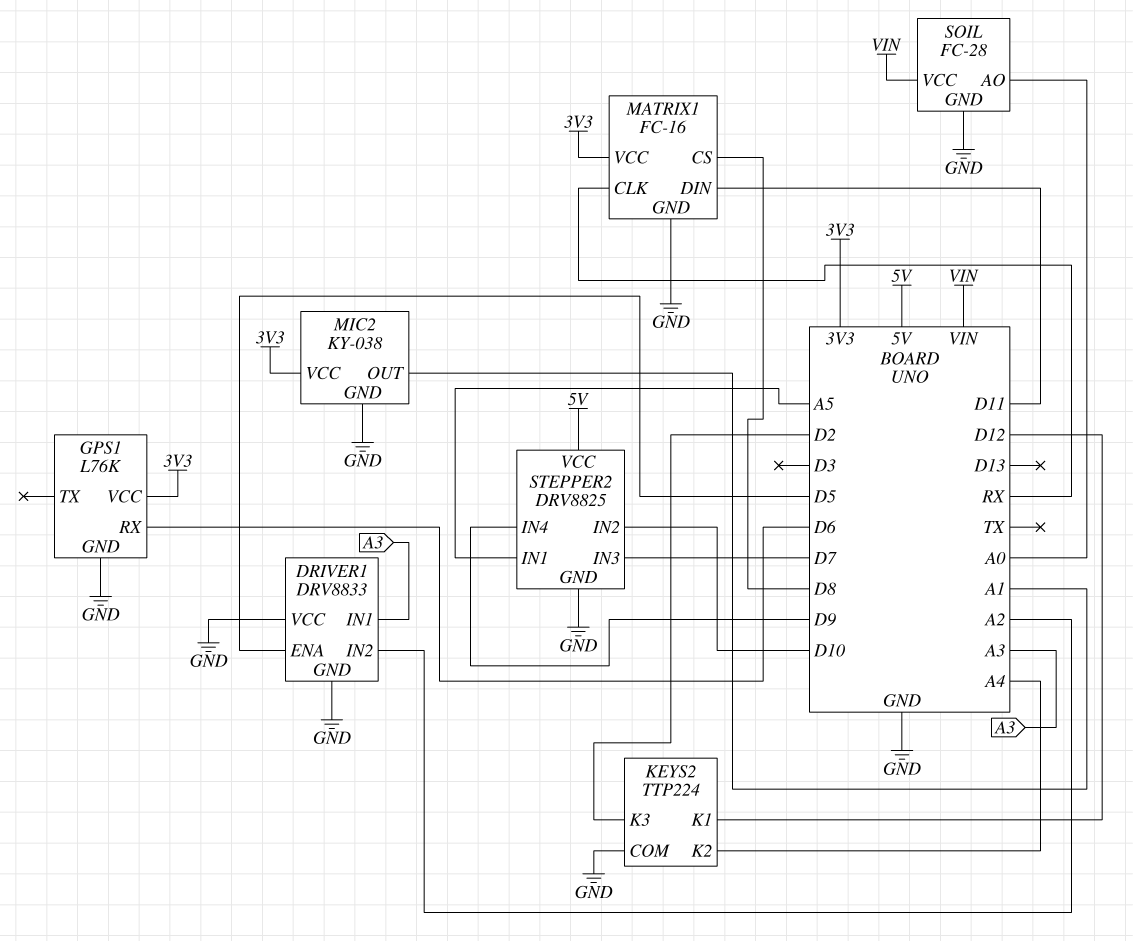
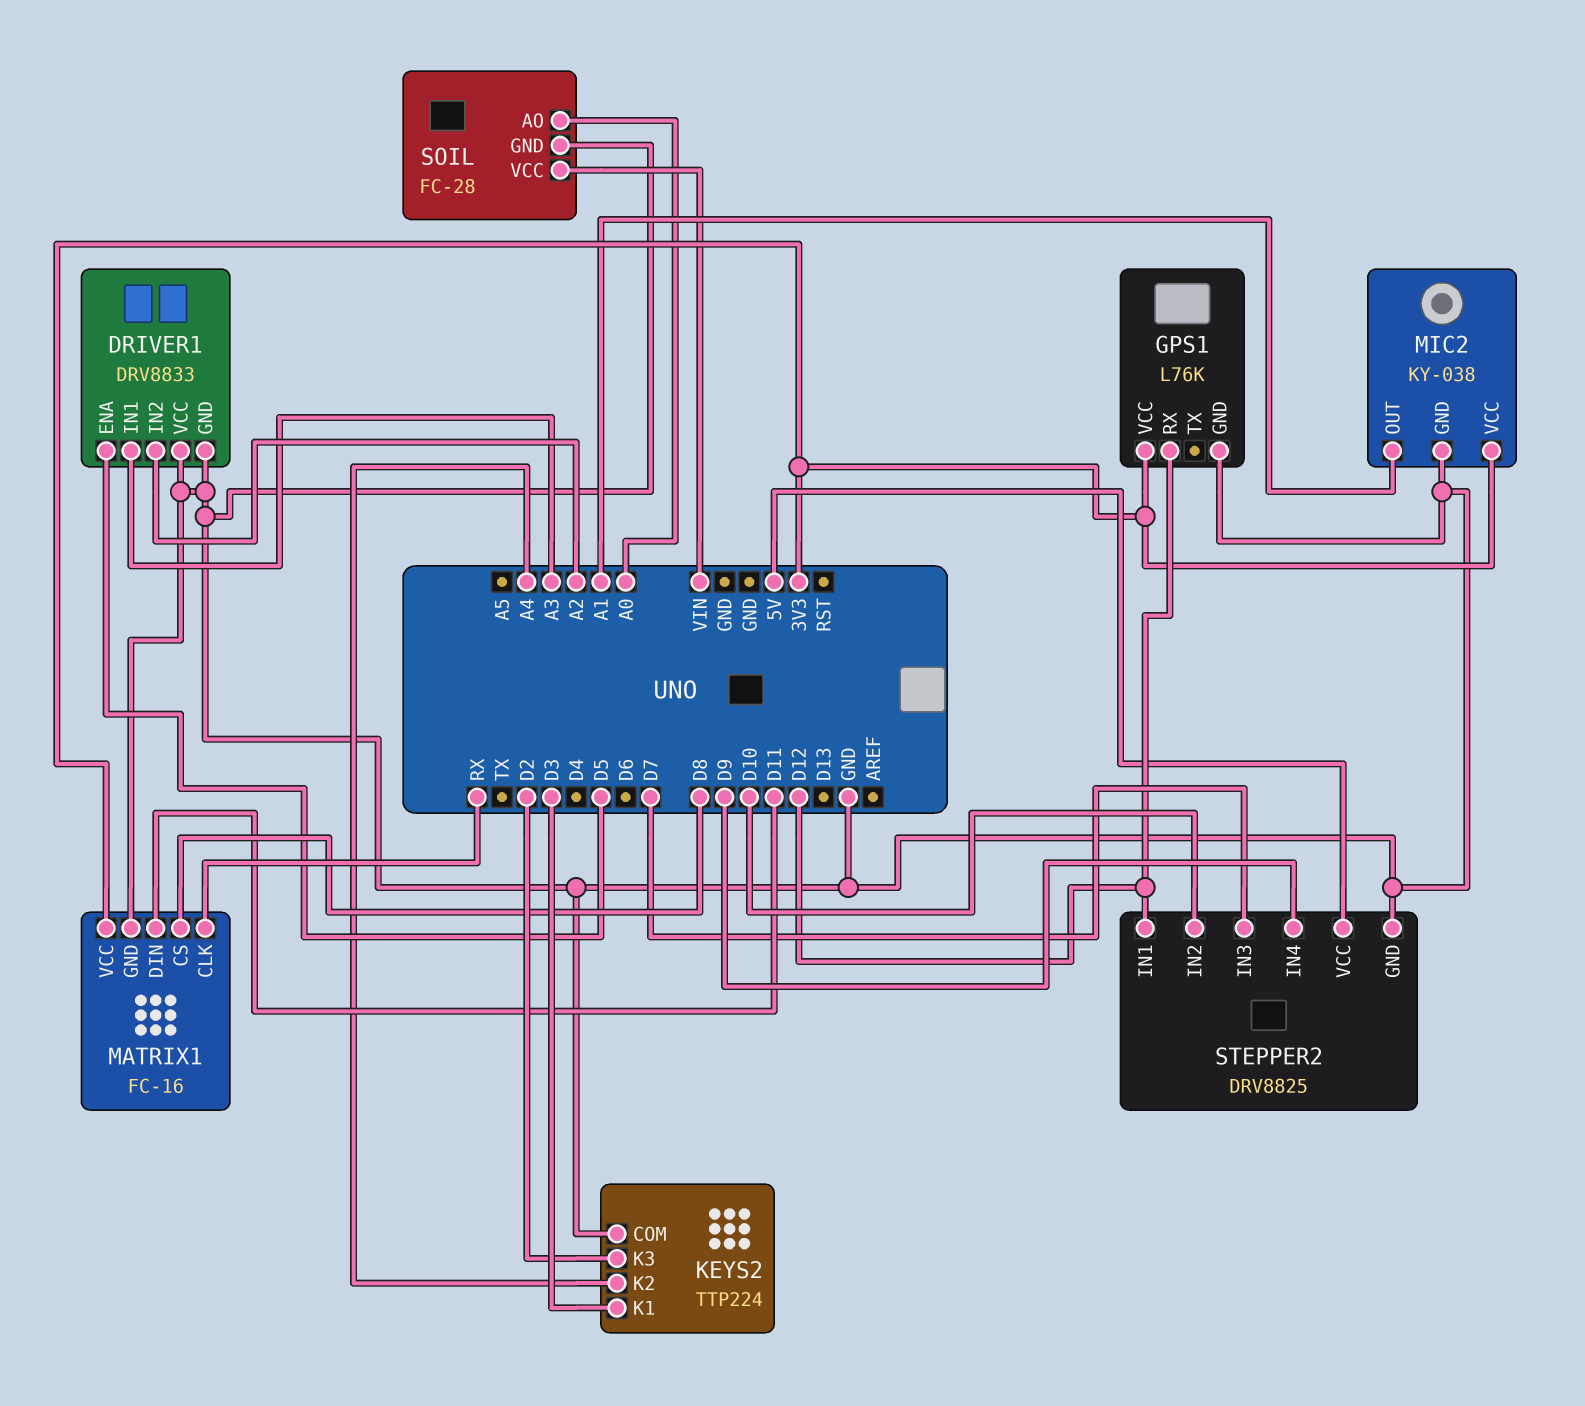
GPS1 pin RX: D6 -> D12
KEYS2 pin K1: D12 -> D3
STEPPER2 pin IN1: A5 -> D12

